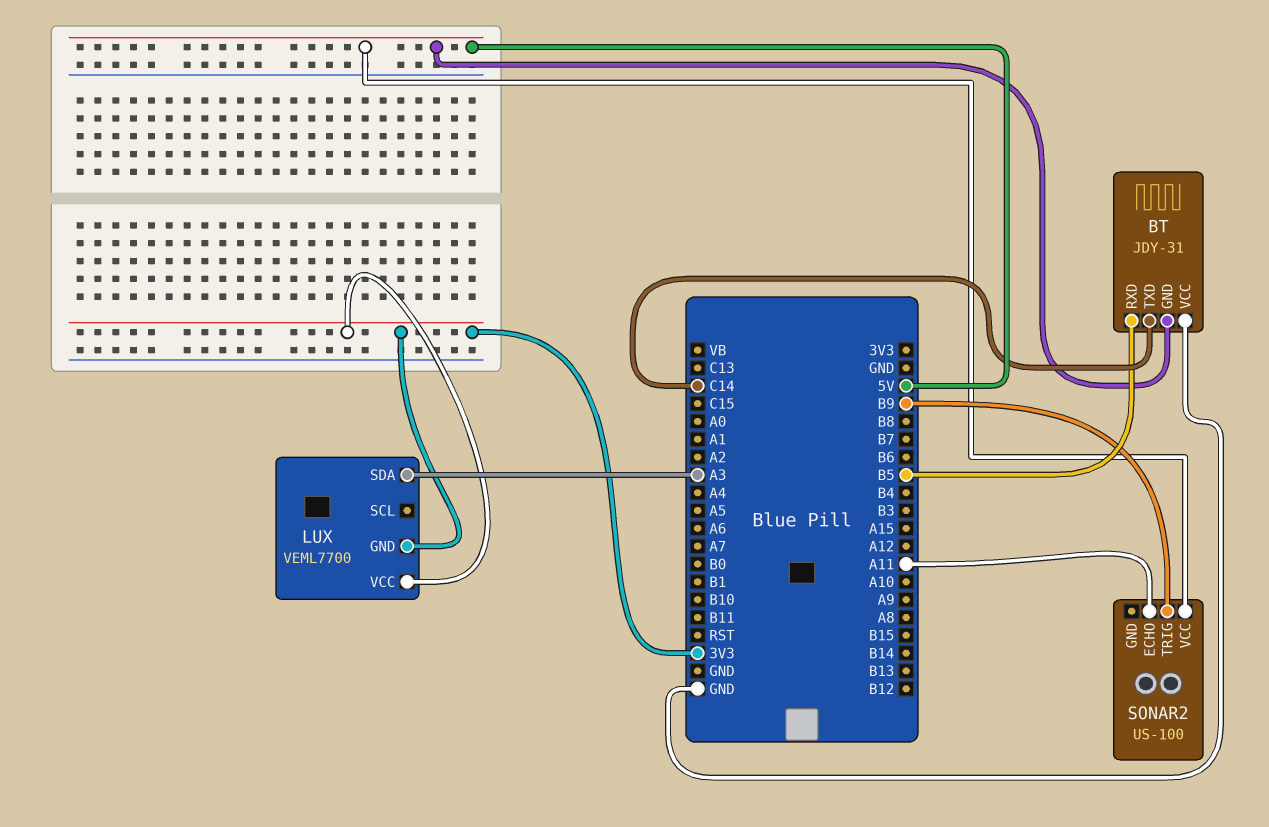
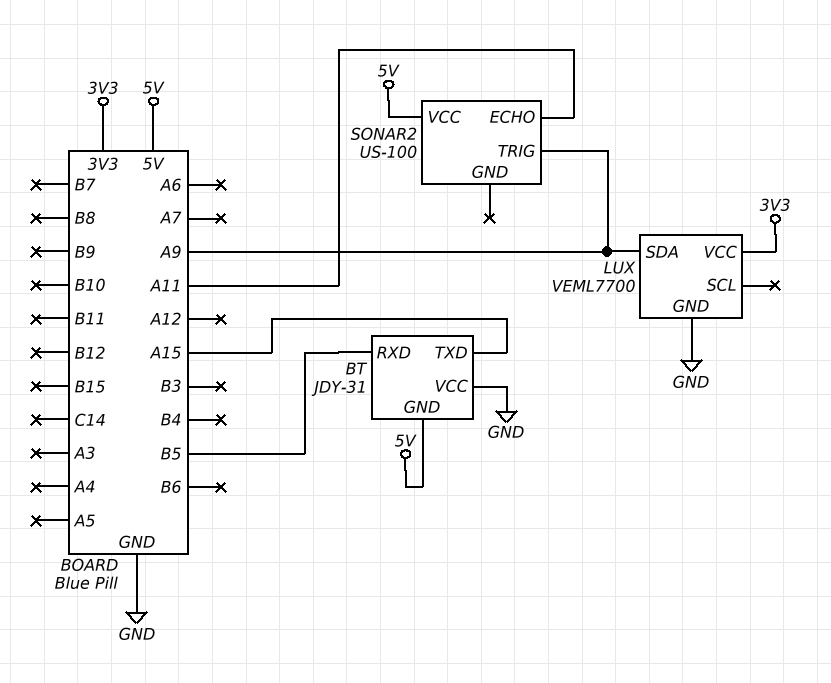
BT pin TXD: C14 -> A15
LUX pin GND: 3V3 -> GND
LUX pin SDA: A3 -> A9
SONAR2 pin TRIG: B9 -> A9

